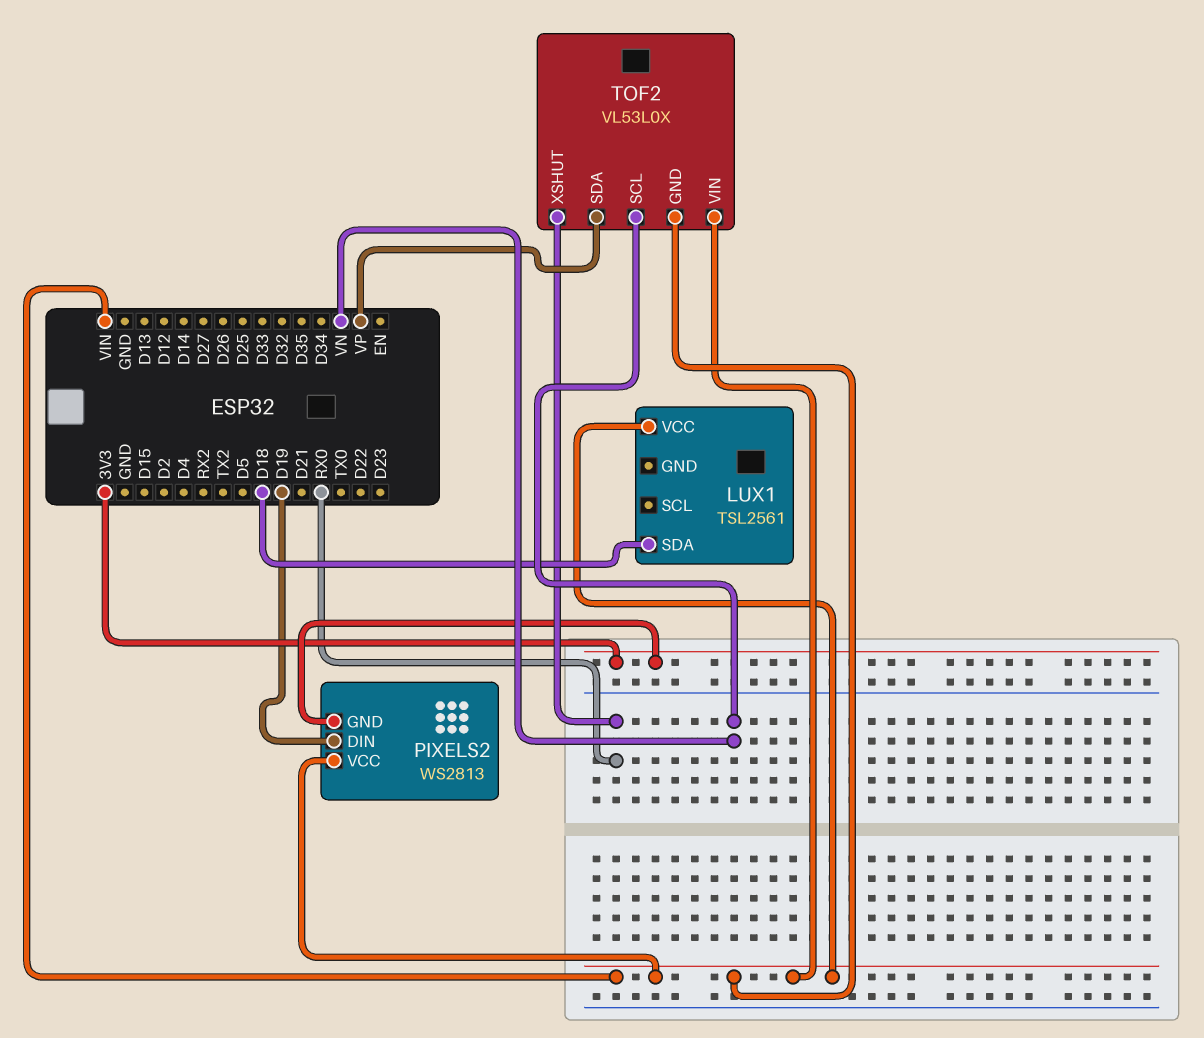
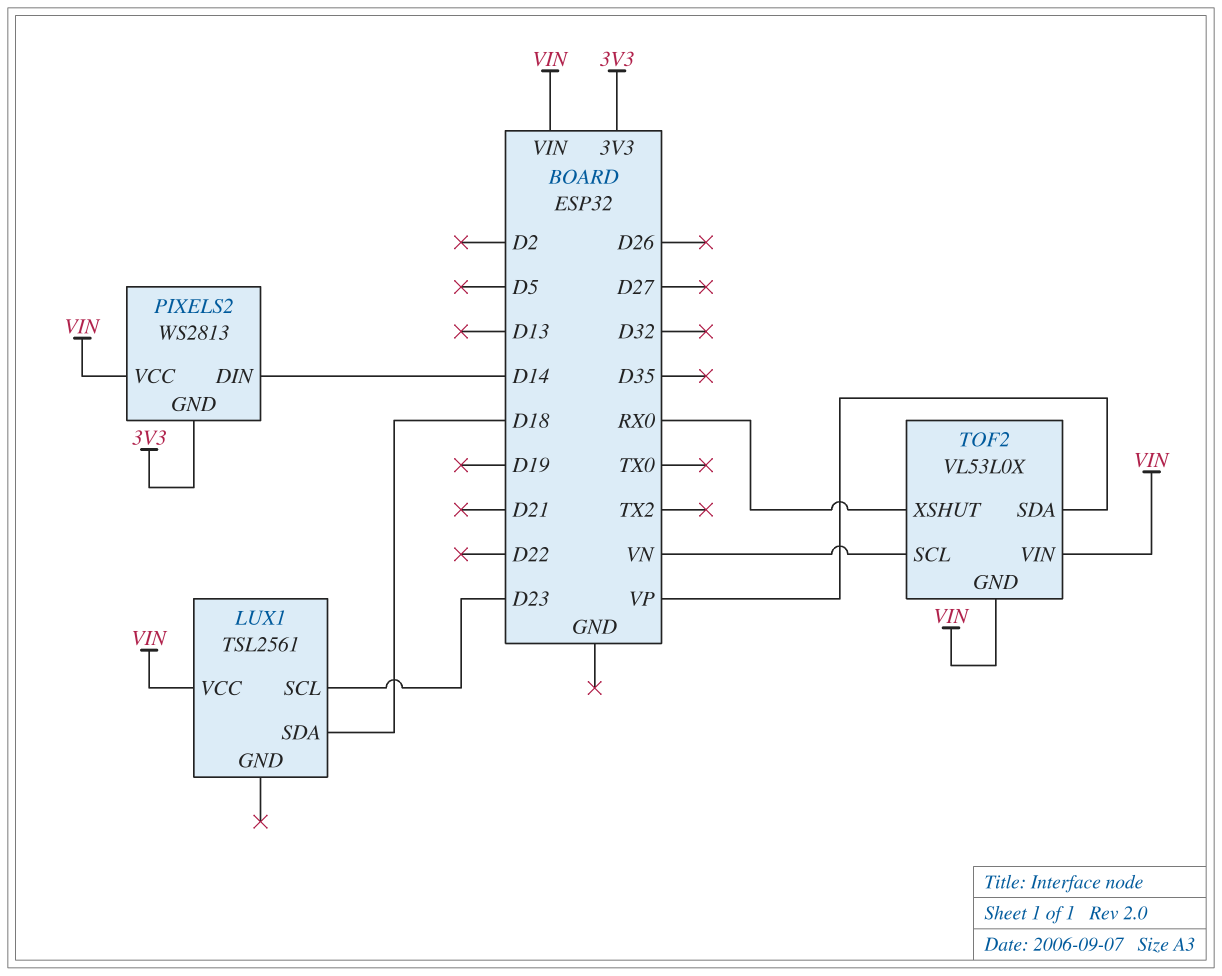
LUX1 pin SCL: none -> D23
PIXELS2 pin DIN: D19 -> D14

